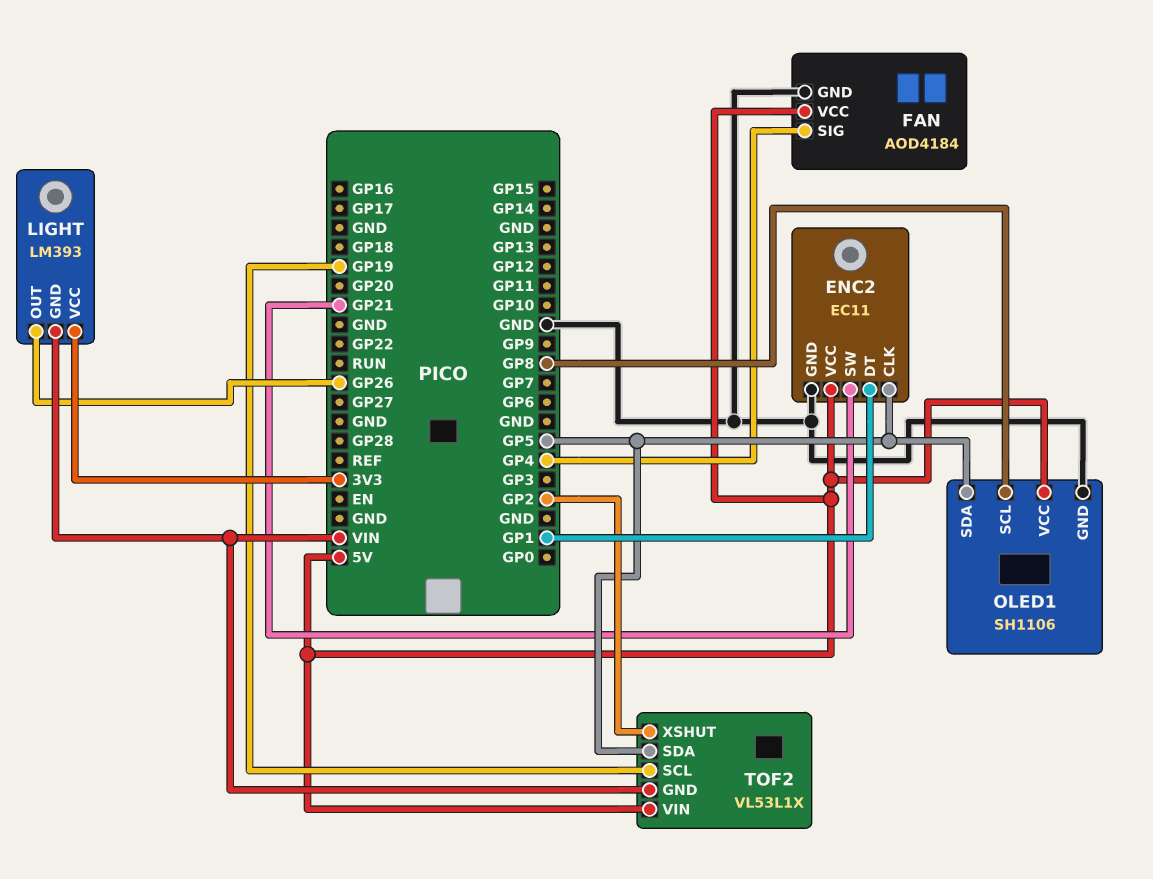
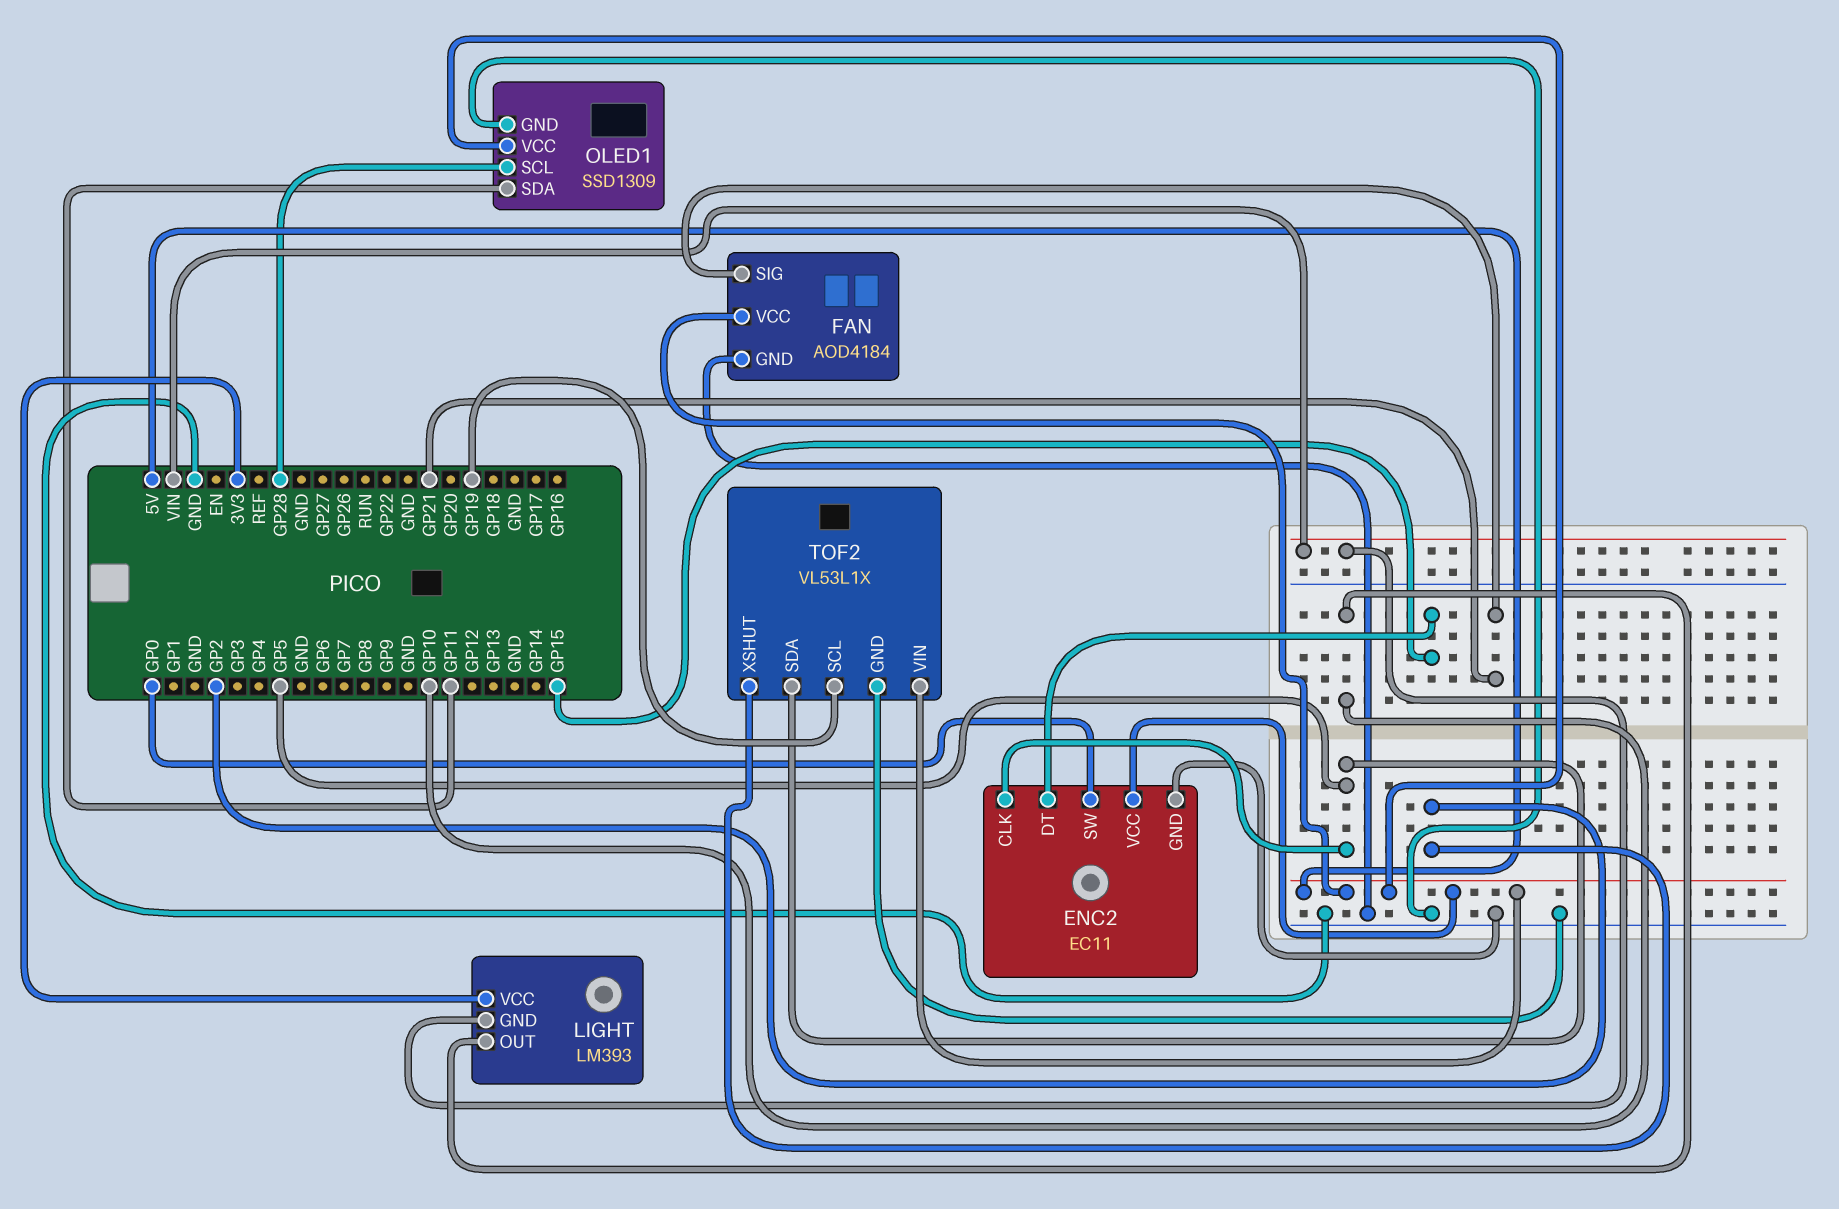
ENC2 pin DT: GP1 -> GP15
ENC2 pin SW: GP21 -> GP0
FAN pin SIG: GP4 -> GP21
LIGHT pin OUT: GP26 -> GP10
OLED1: SH1106 -> SSD1309
OLED1 pin SCL: GP8 -> GP28
OLED1 pin SDA: GP5 -> GP11
TOF2 pin GND: VIN -> GND

